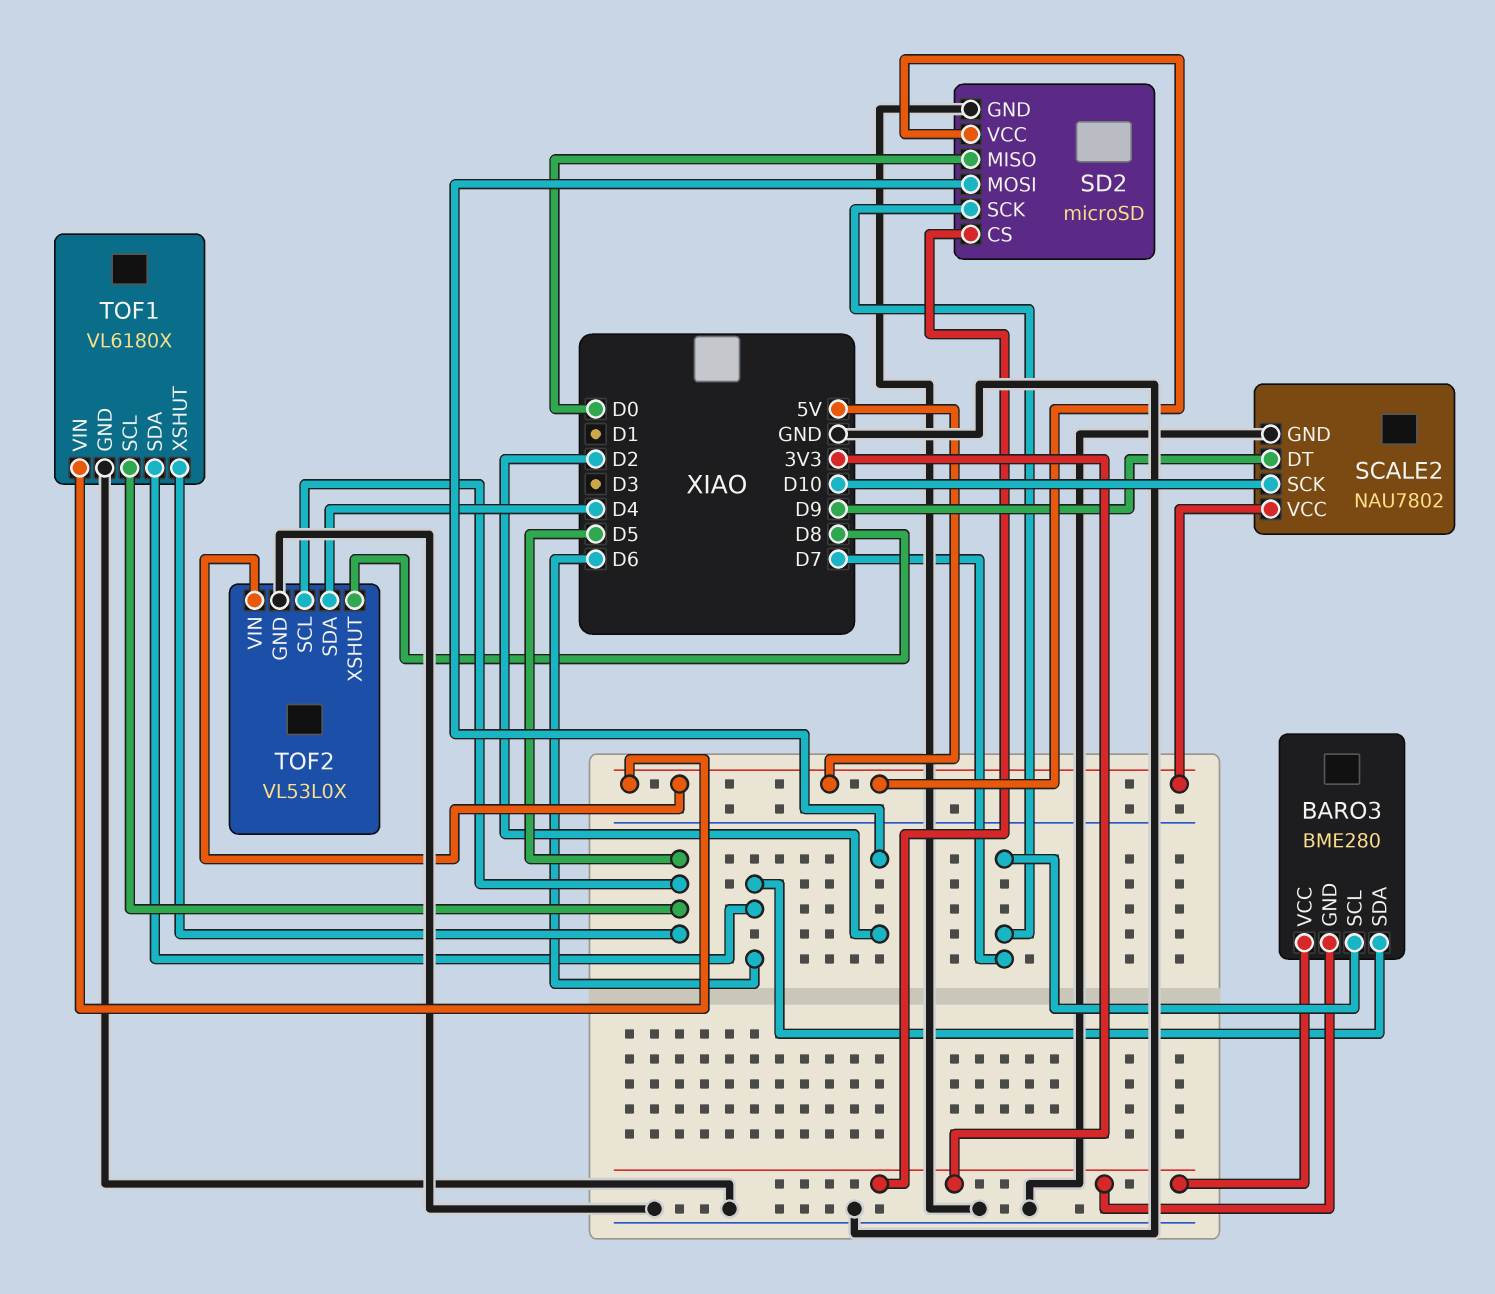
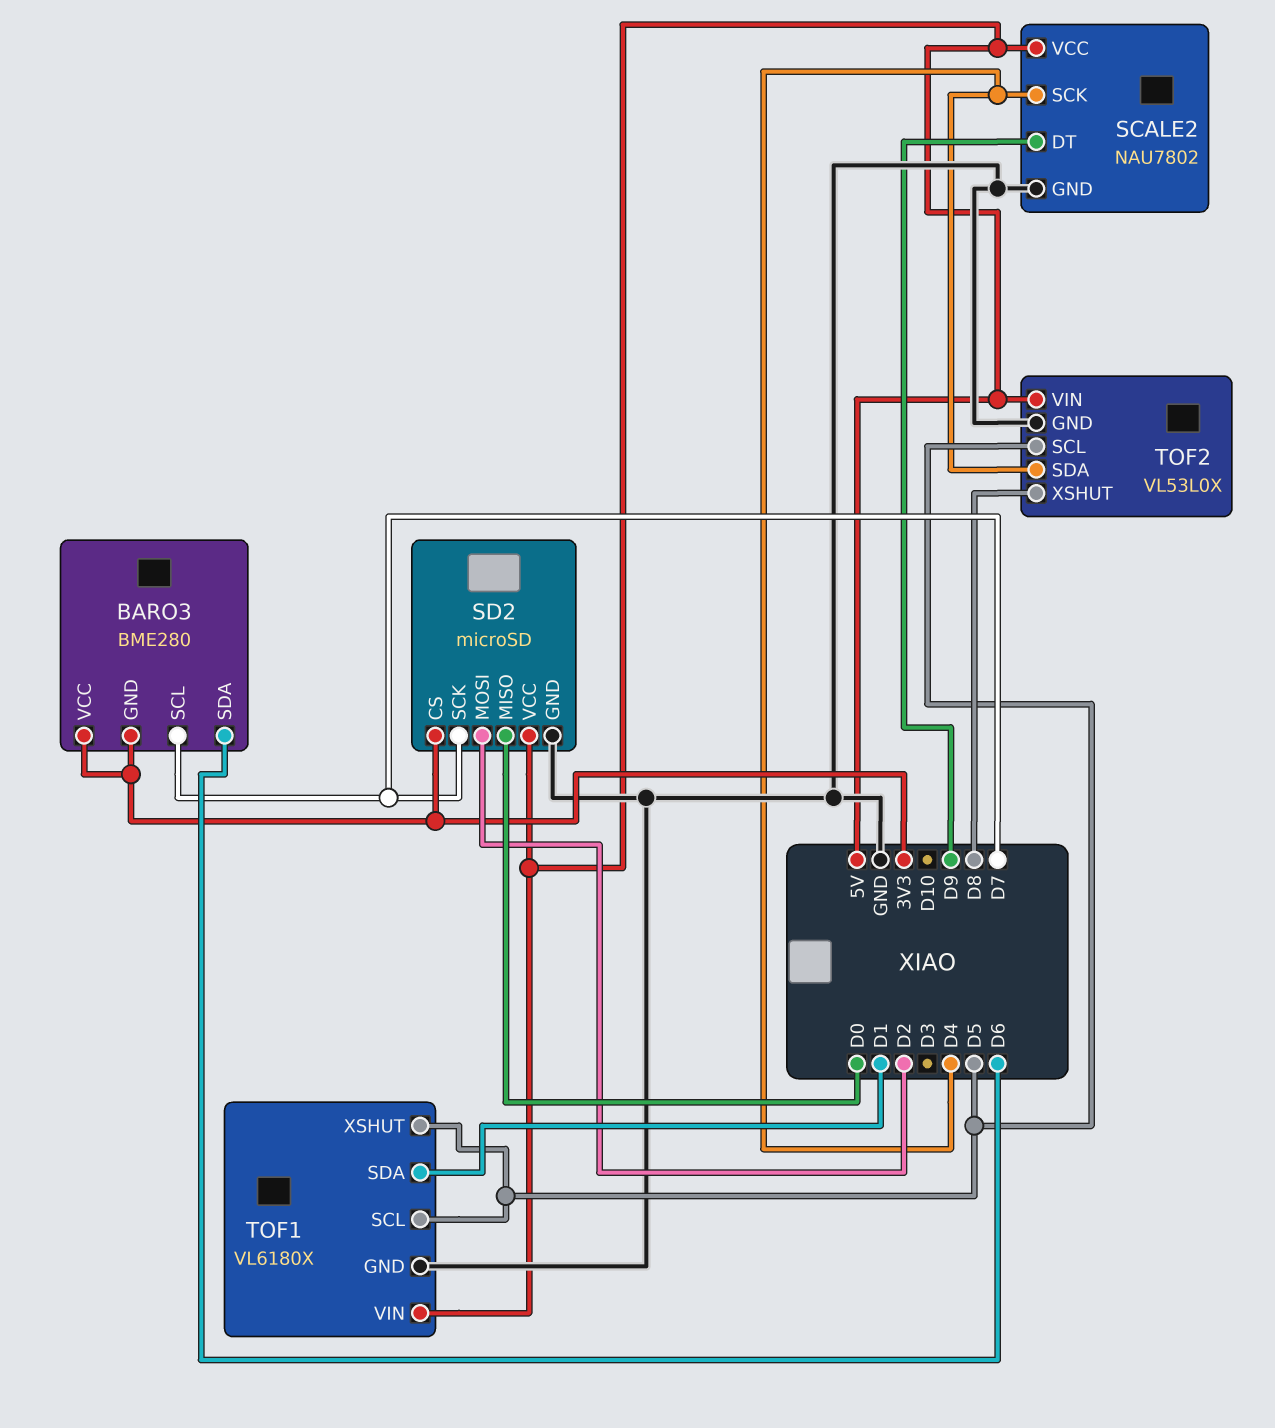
SCALE2 pin SCK: D10 -> D4
TOF1 pin SDA: D6 -> D1

